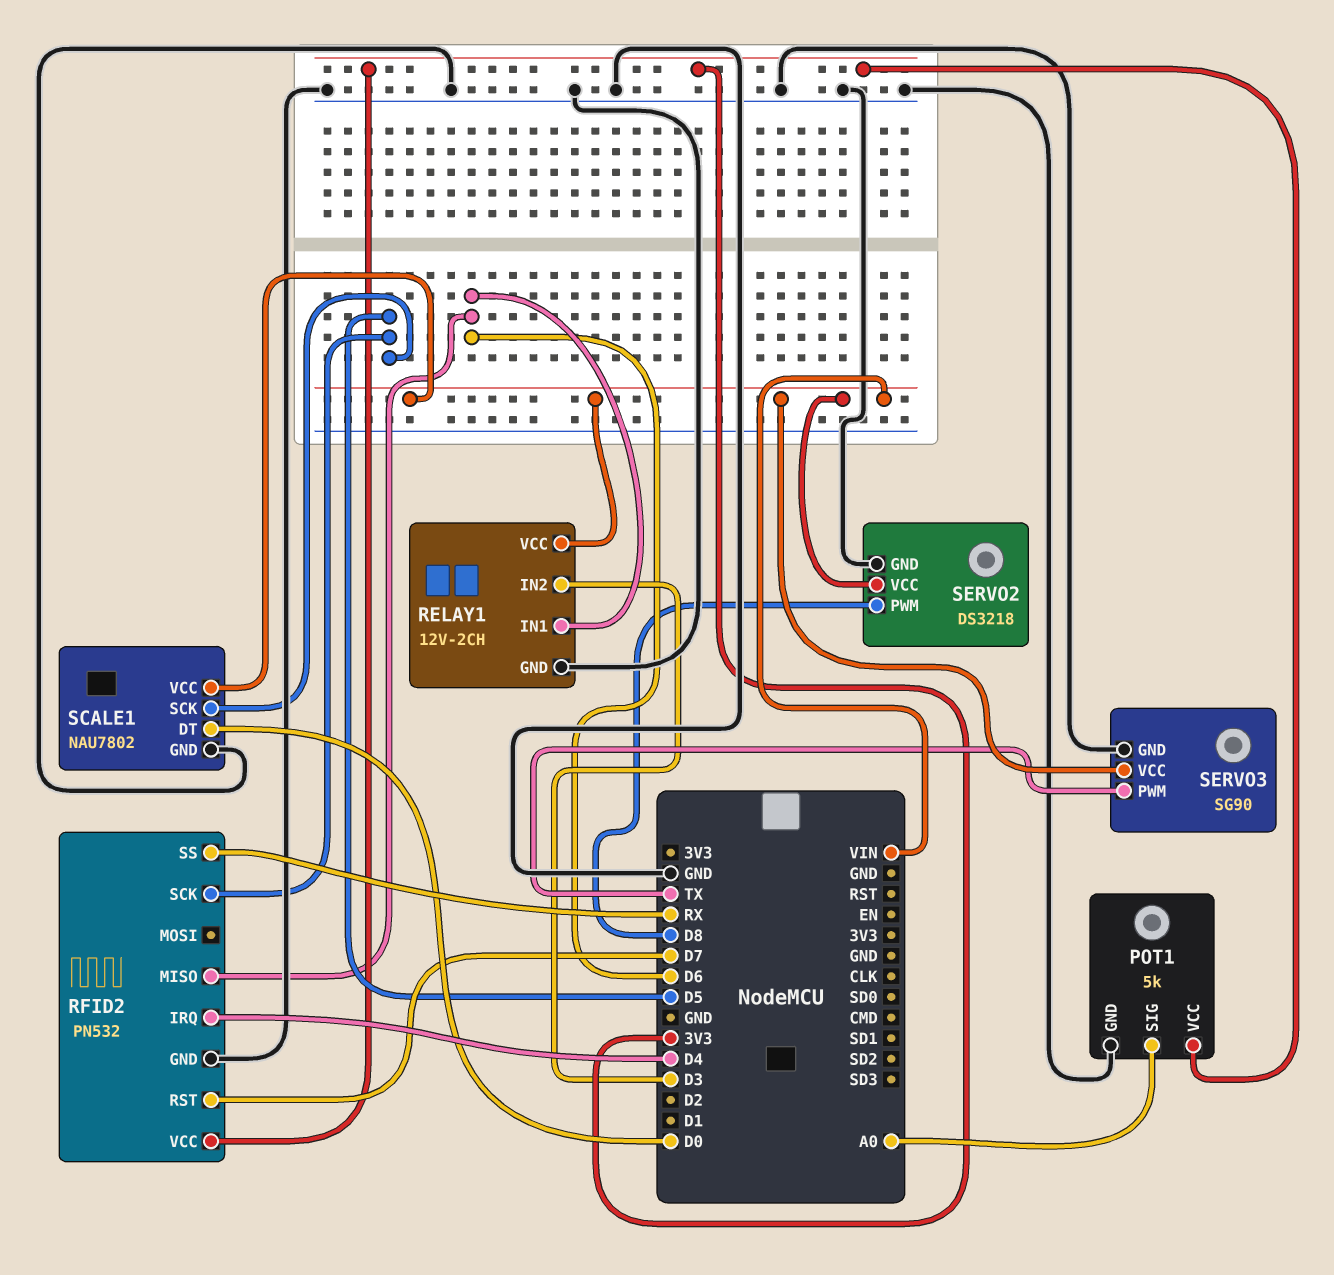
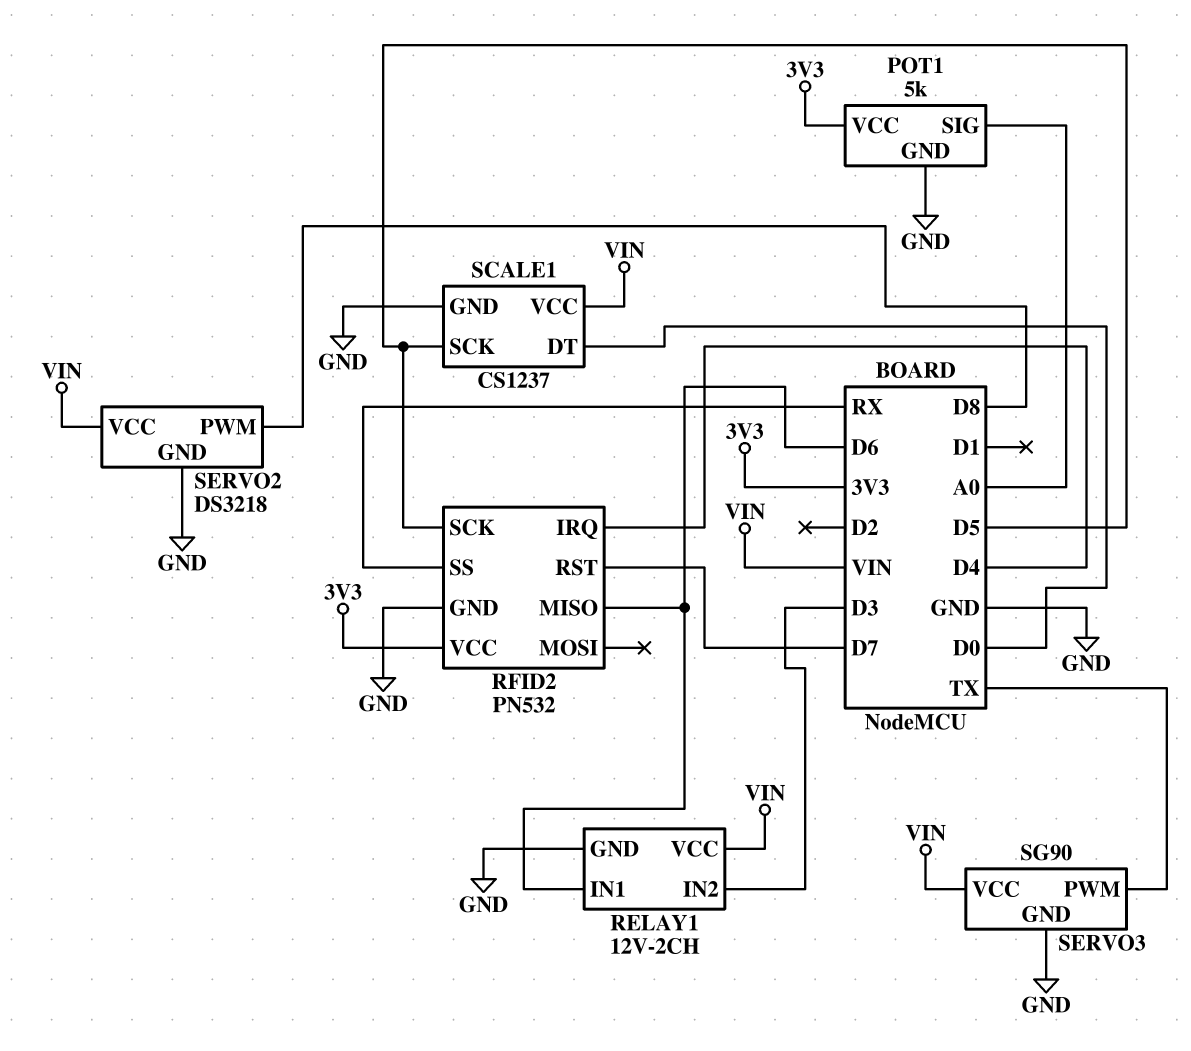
SCALE1: NAU7802 -> CS1237

